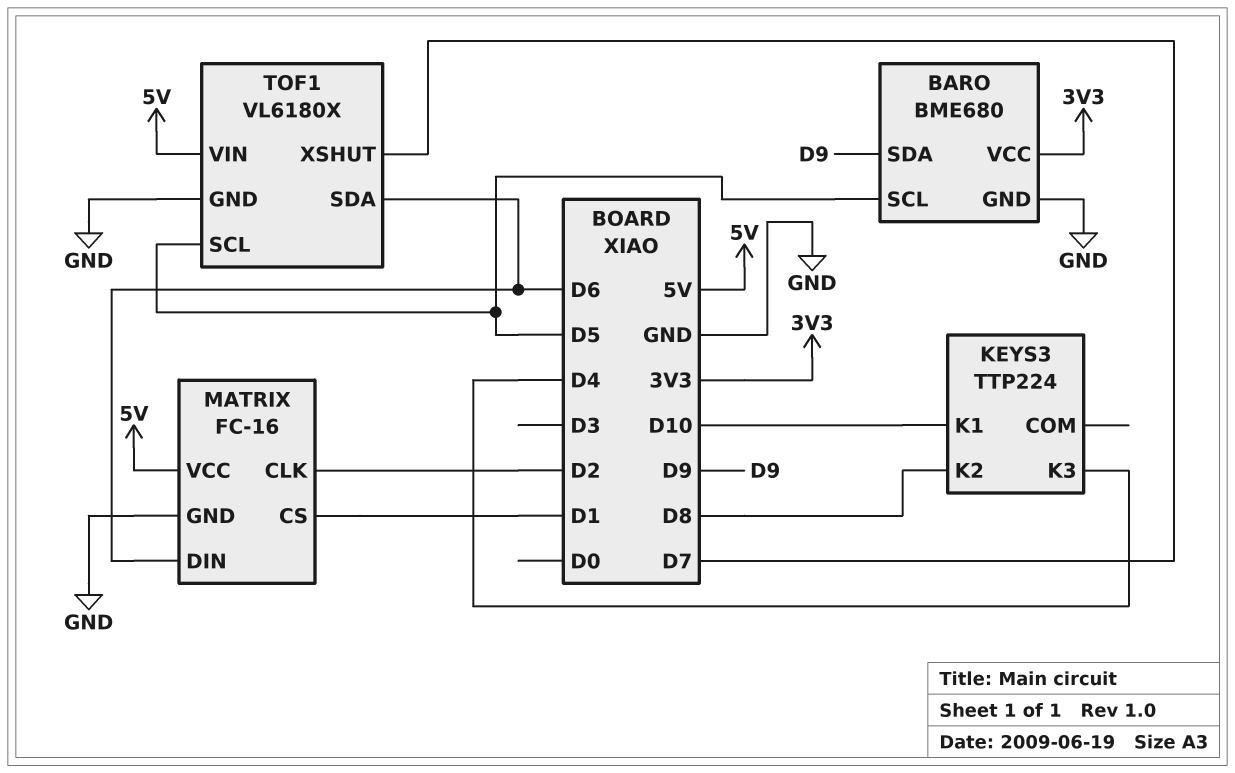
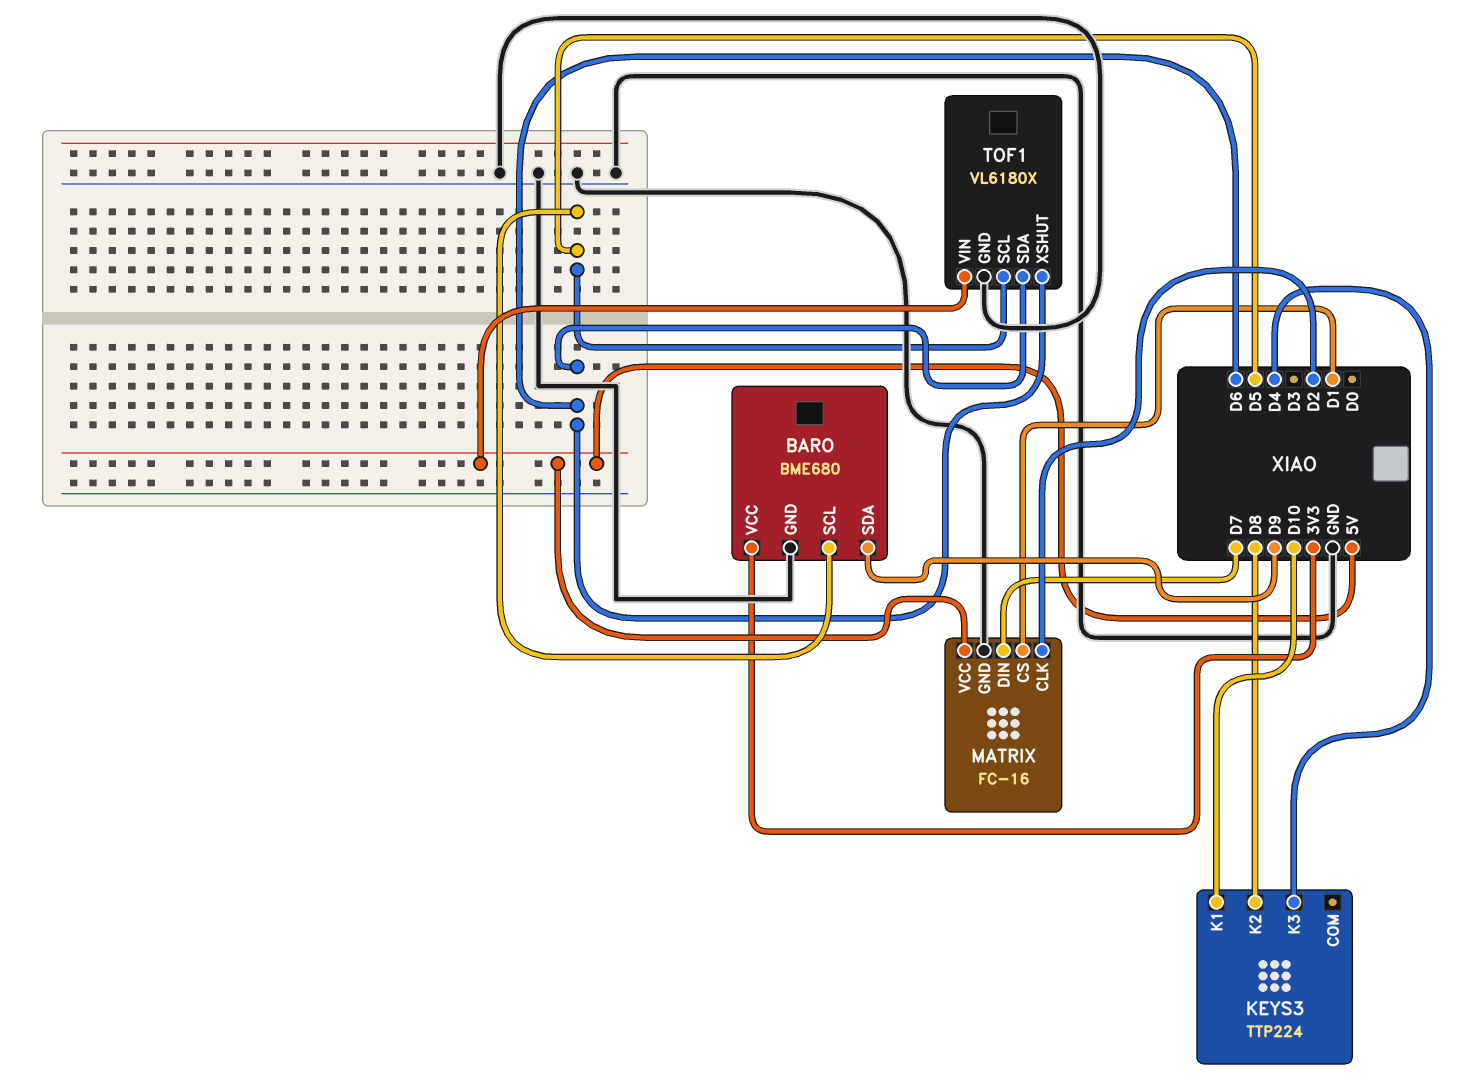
MATRIX pin DIN: D6 -> D7
TOF1 pin XSHUT: D7 -> D6

